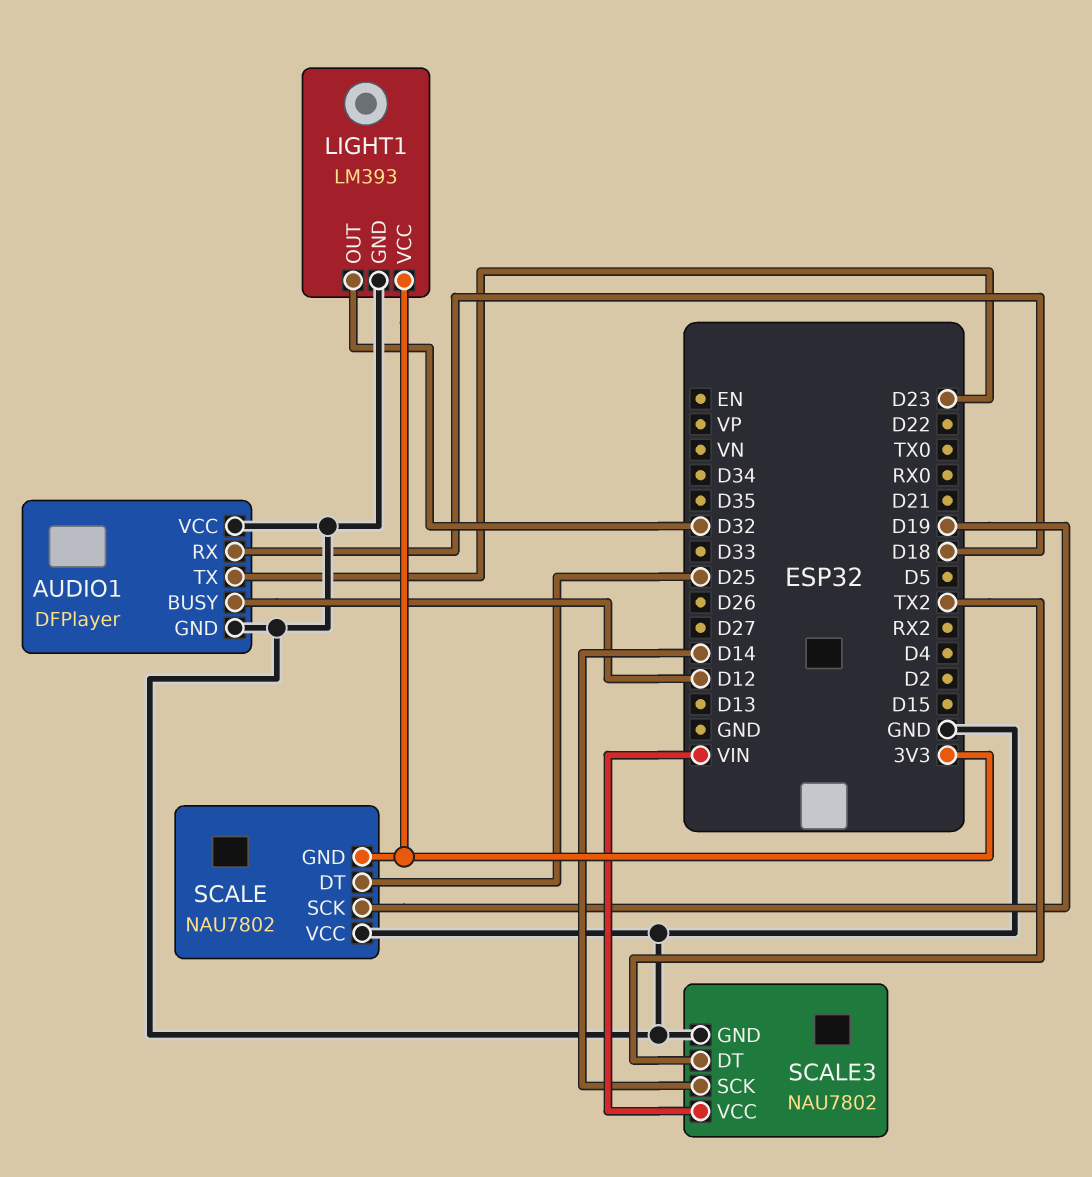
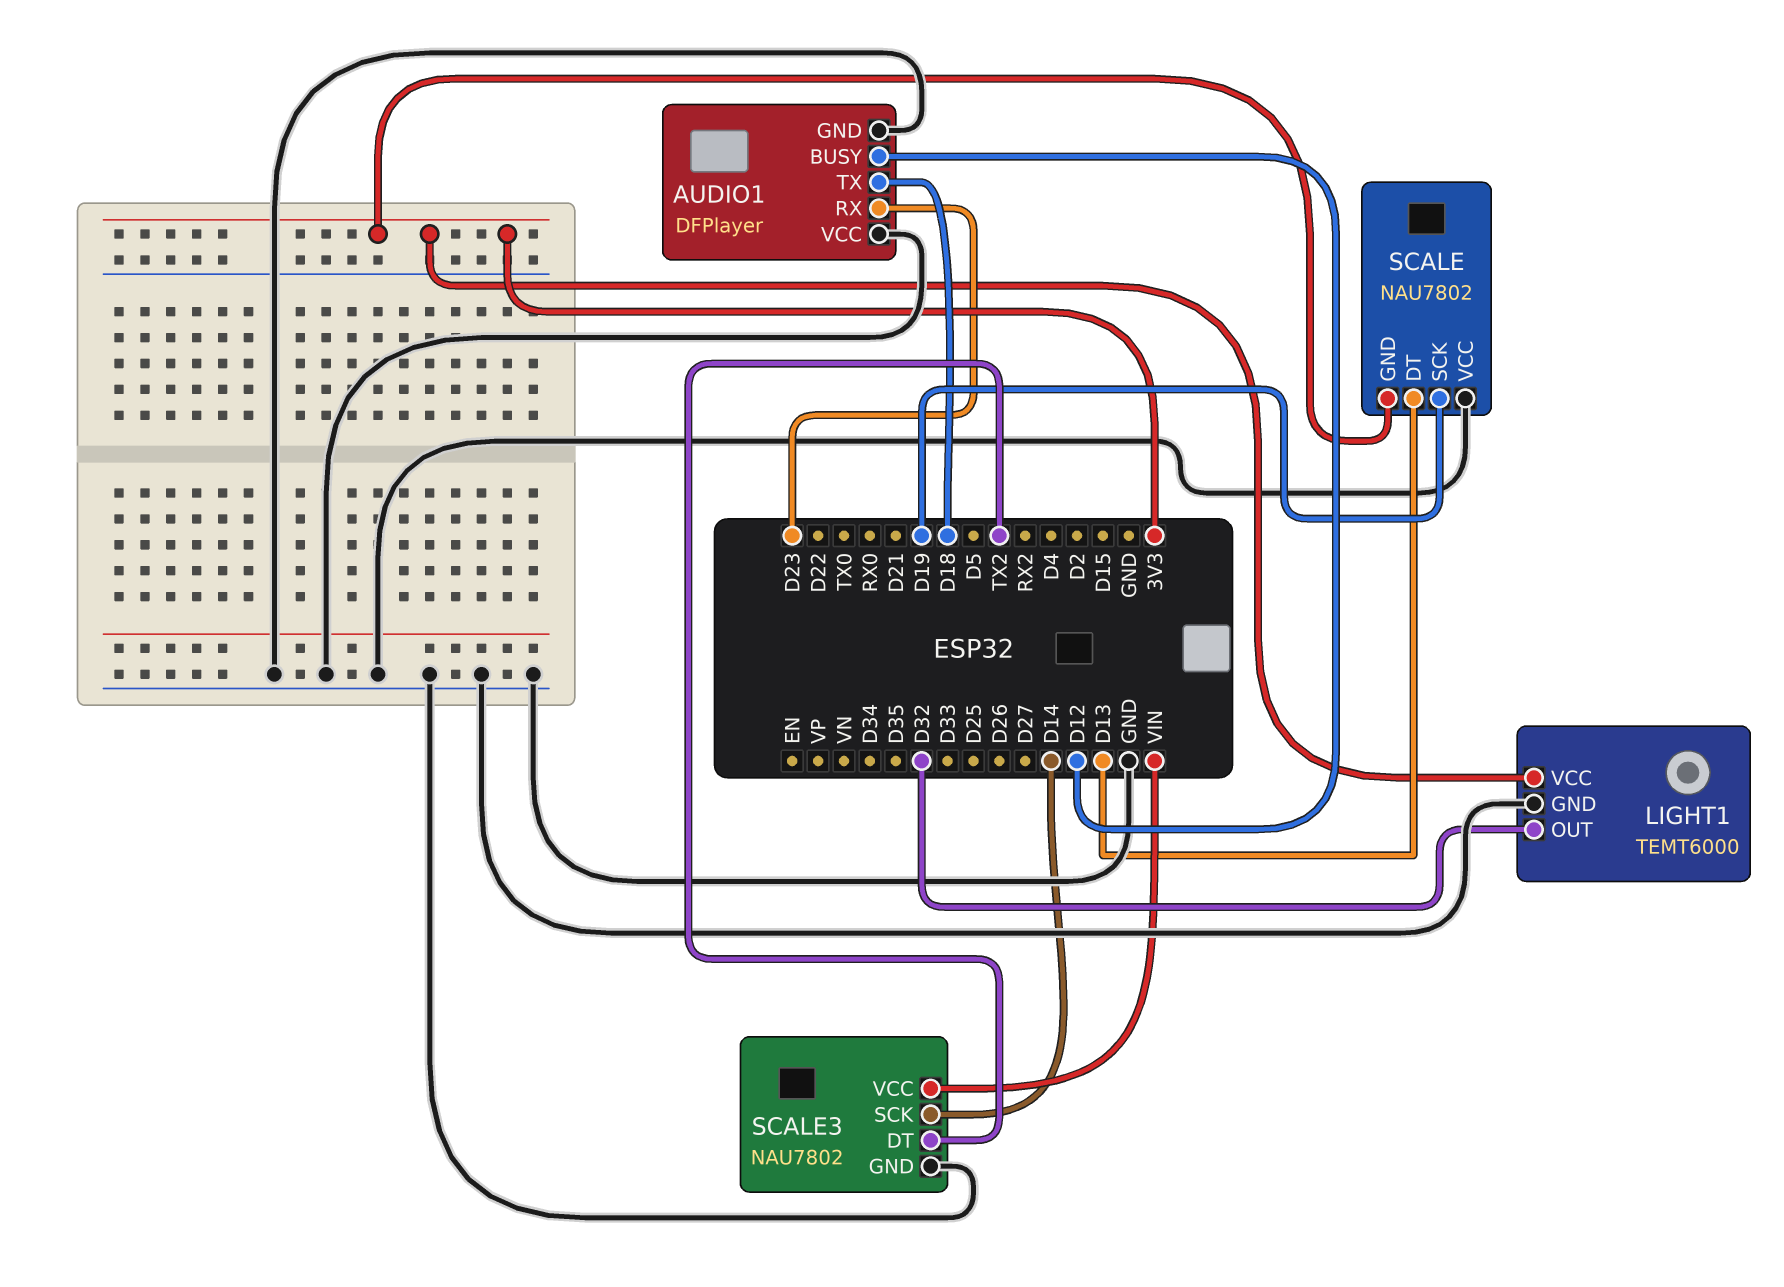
AUDIO1 pin RX: D18 -> D23
AUDIO1 pin TX: D23 -> D18
LIGHT1: LM393 -> TEMT6000
SCALE pin DT: D25 -> D13

